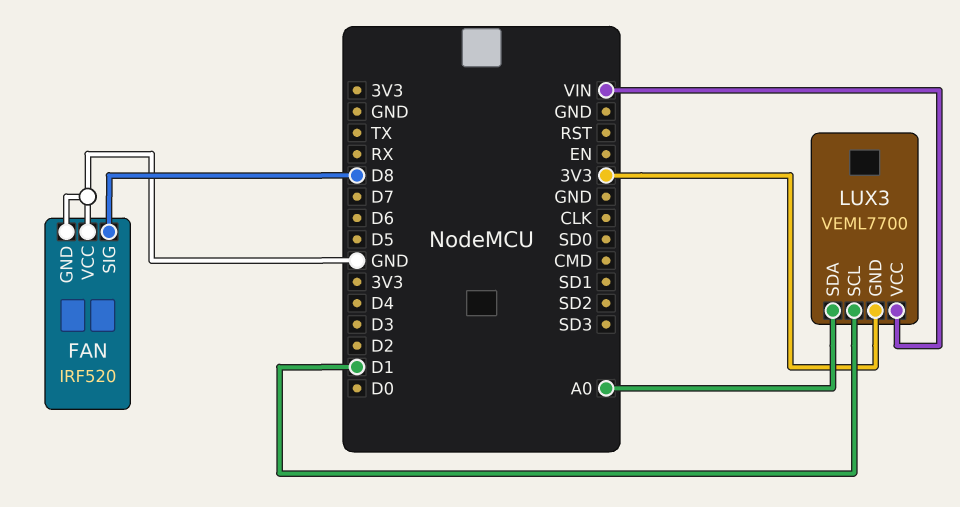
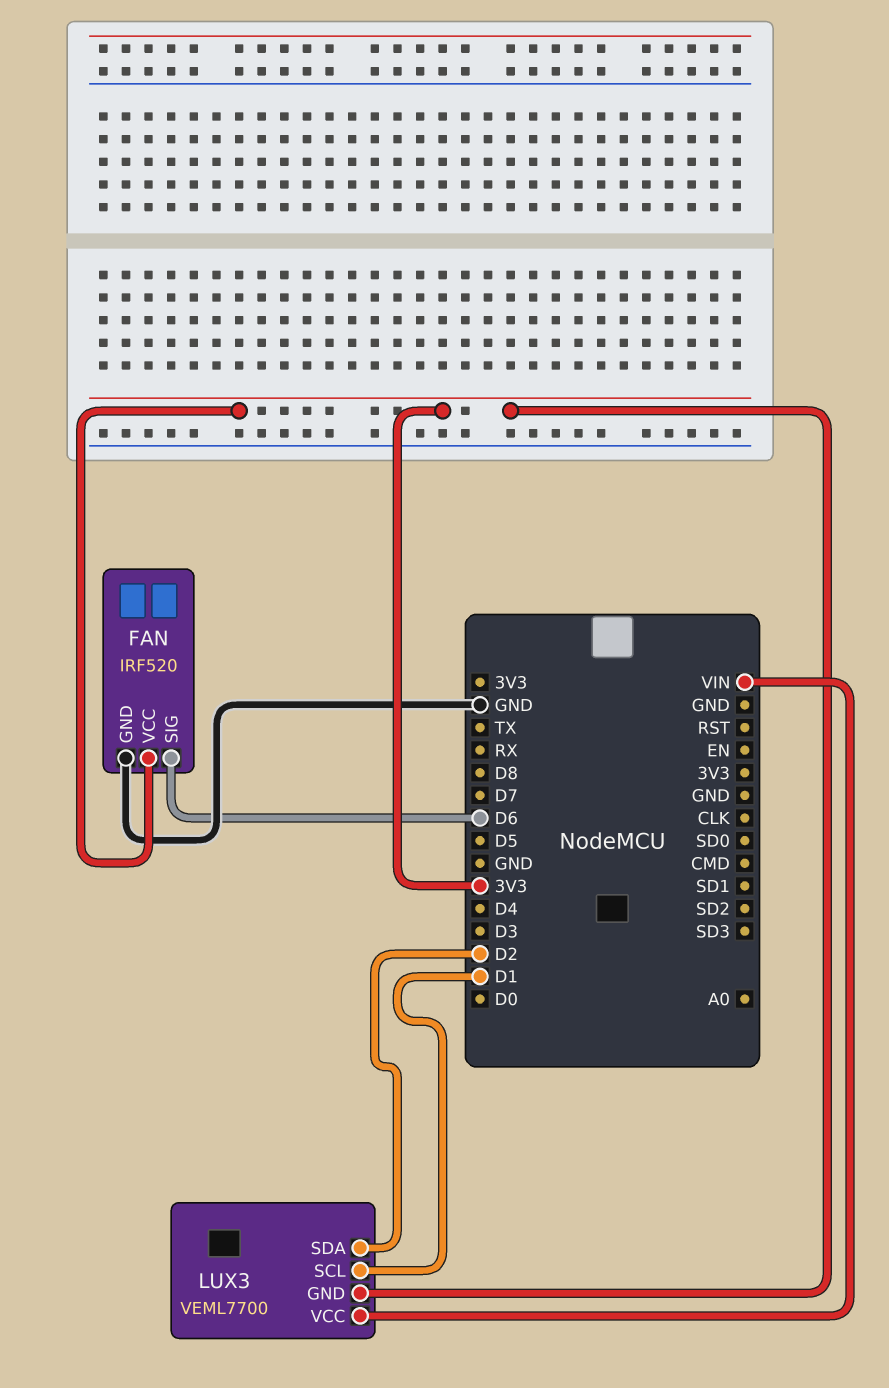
FAN pin SIG: D8 -> D6
FAN pin VCC: GND -> 3V3
LUX3 pin SDA: A0 -> D2

